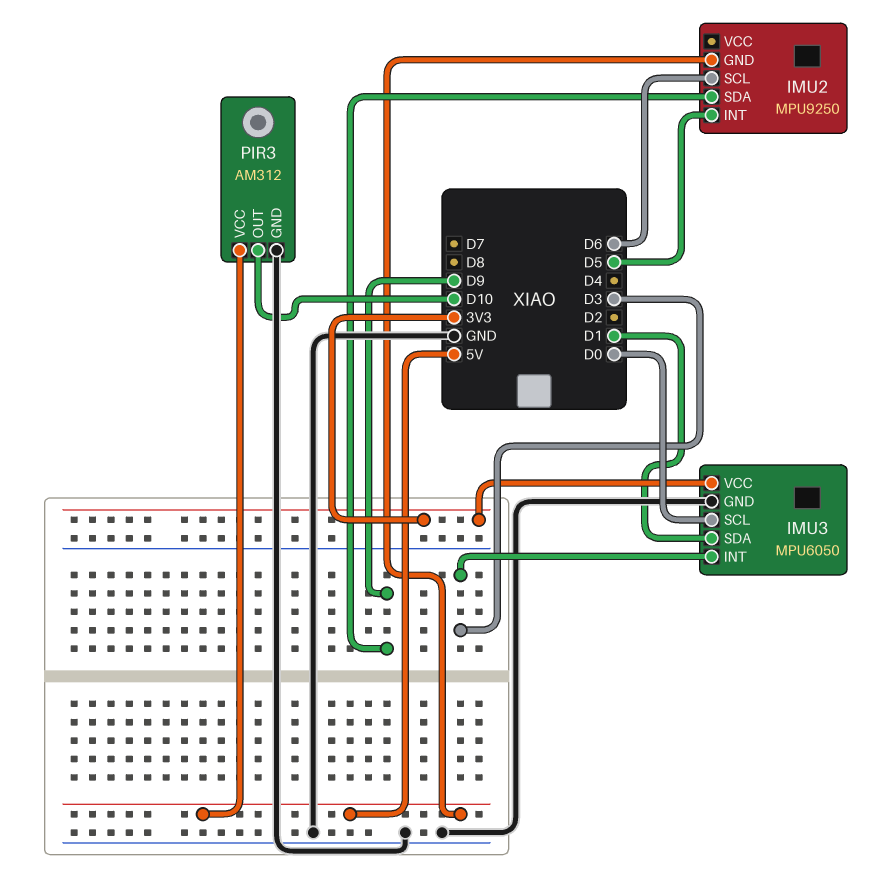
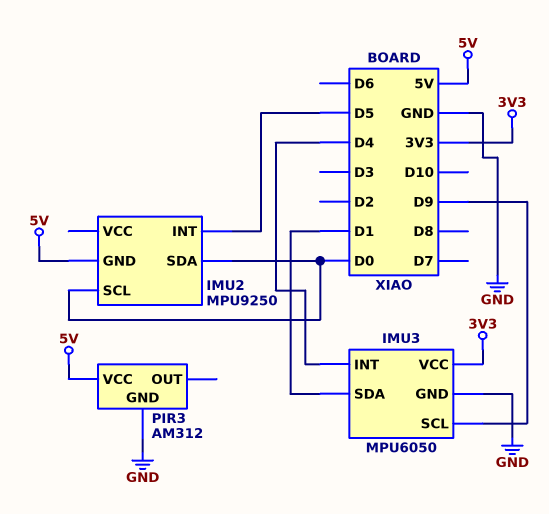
IMU2 pin SCL: D6 -> D0
IMU2 pin SDA: D9 -> D0
IMU3 pin INT: D3 -> D4
IMU3 pin SCL: D0 -> D9
PIR3 pin OUT: D10 -> none

